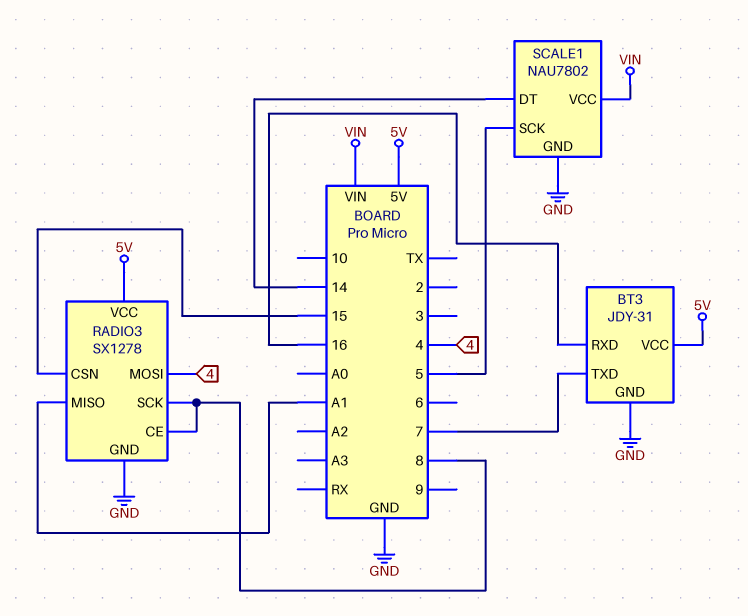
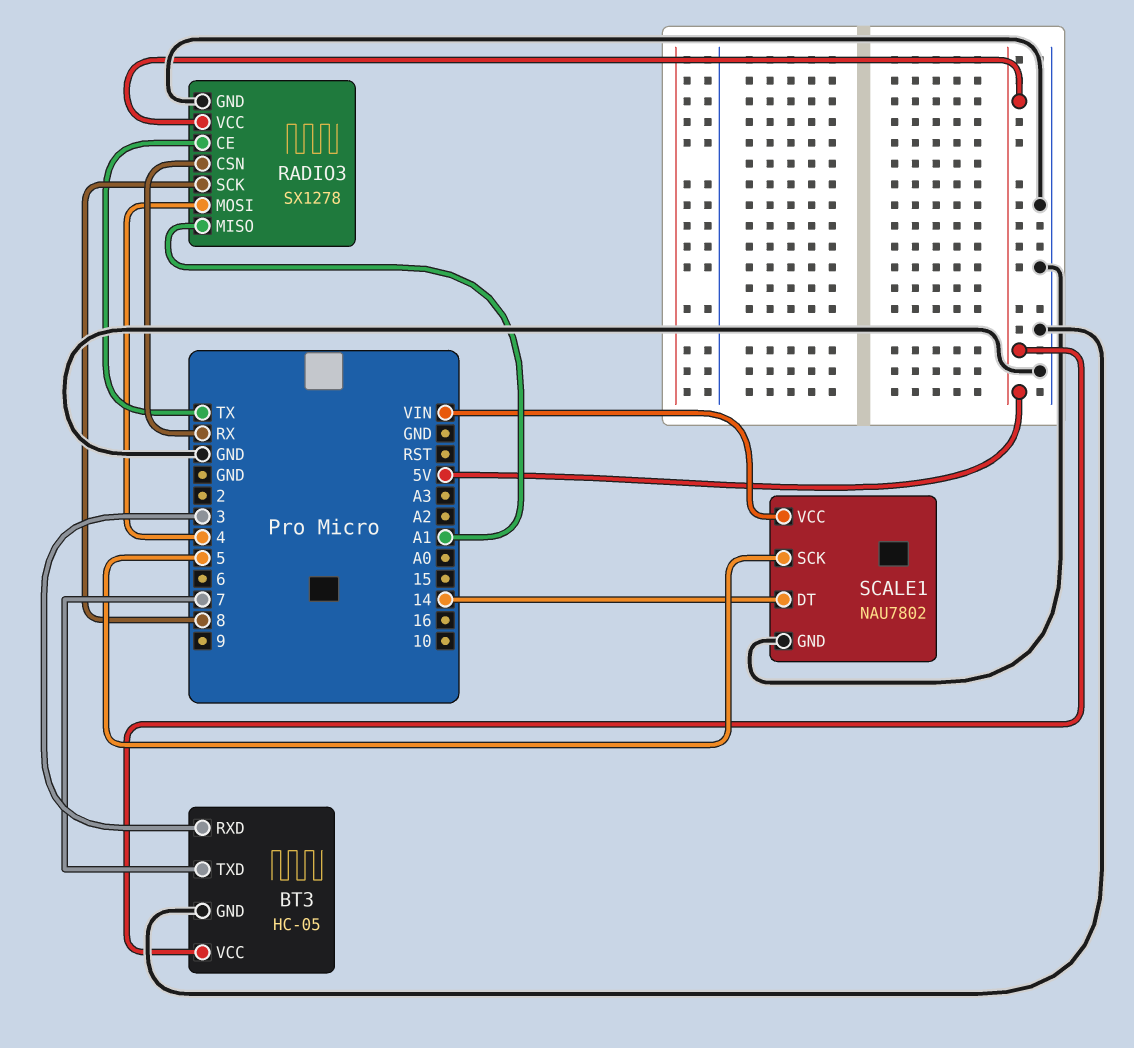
BT3: JDY-31 -> HC-05
BT3 pin RXD: 16 -> 3
RADIO3 pin CE: 8 -> TX
RADIO3 pin CSN: 15 -> RX

